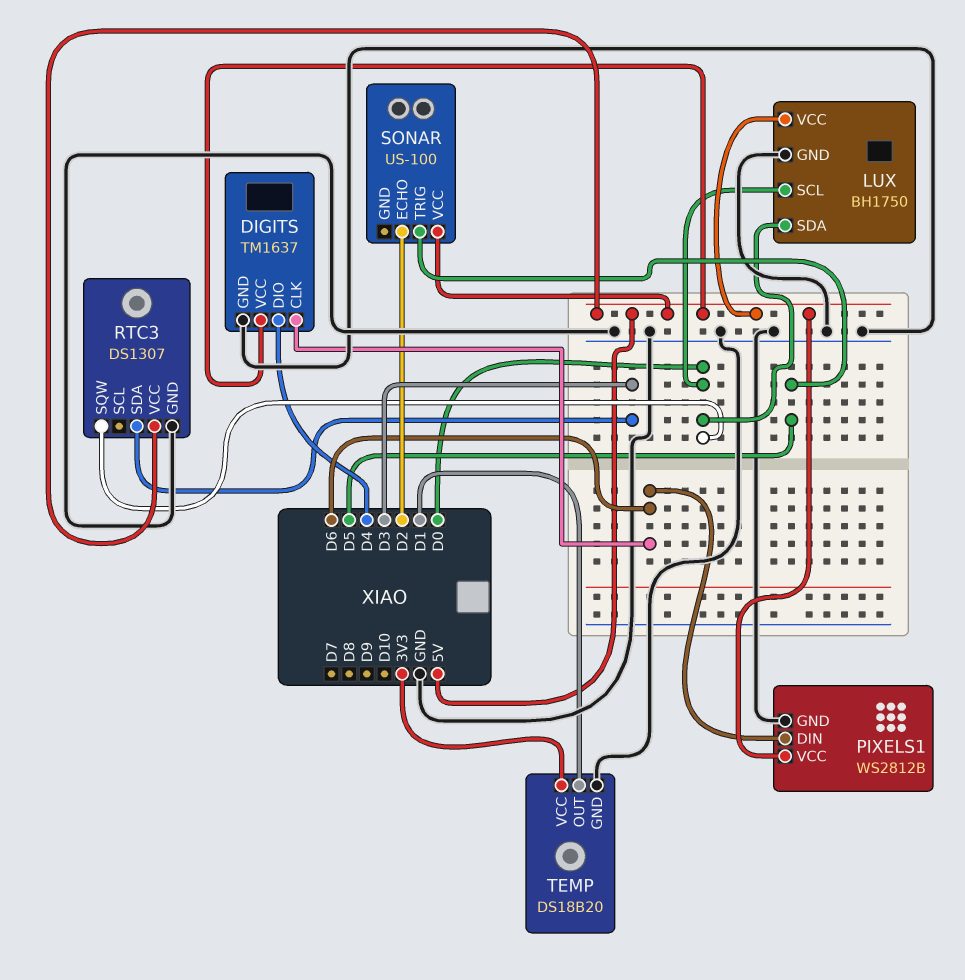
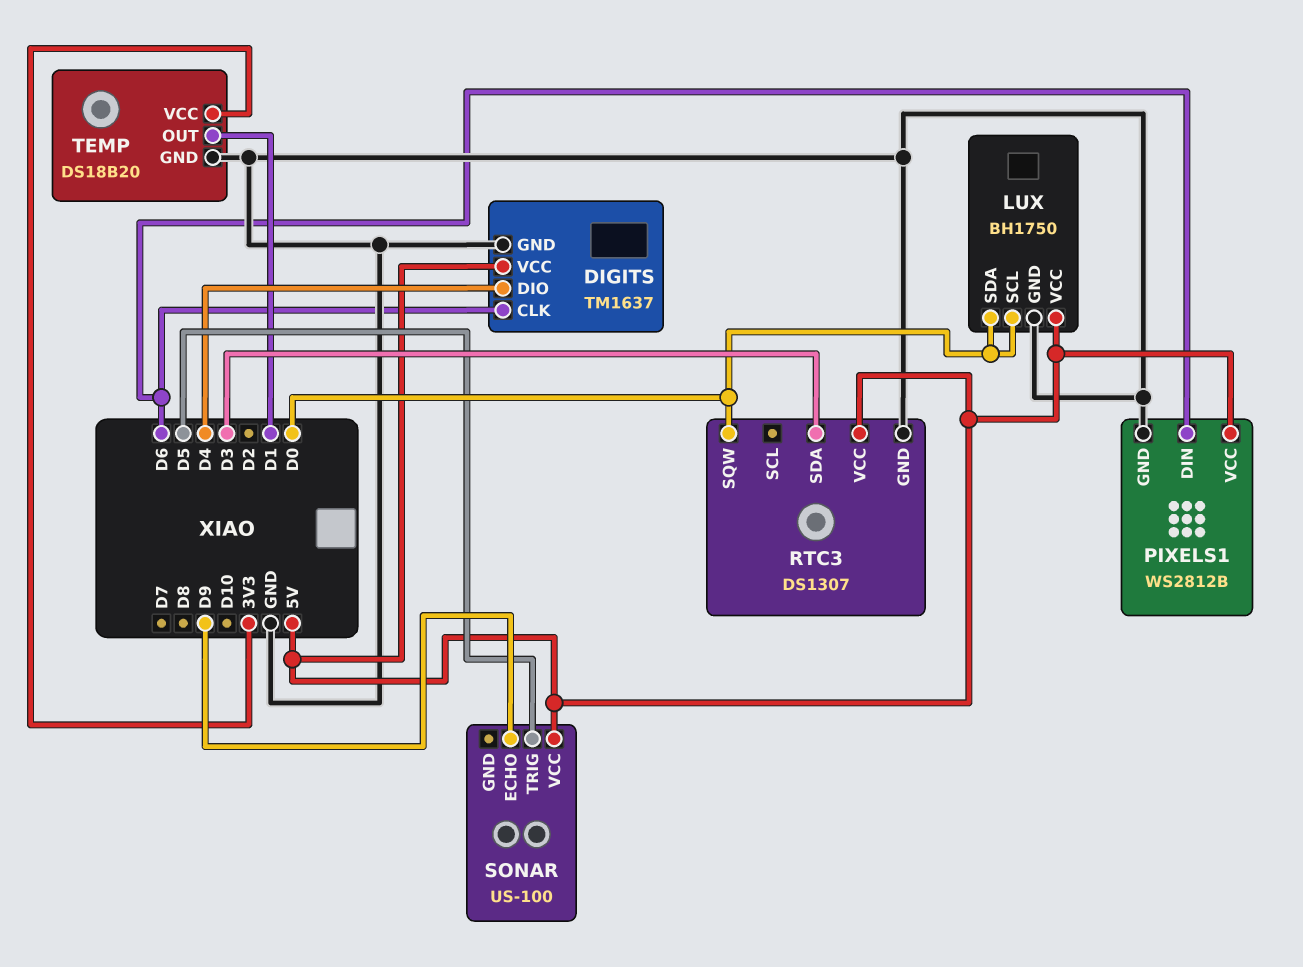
SONAR pin ECHO: D2 -> D9

